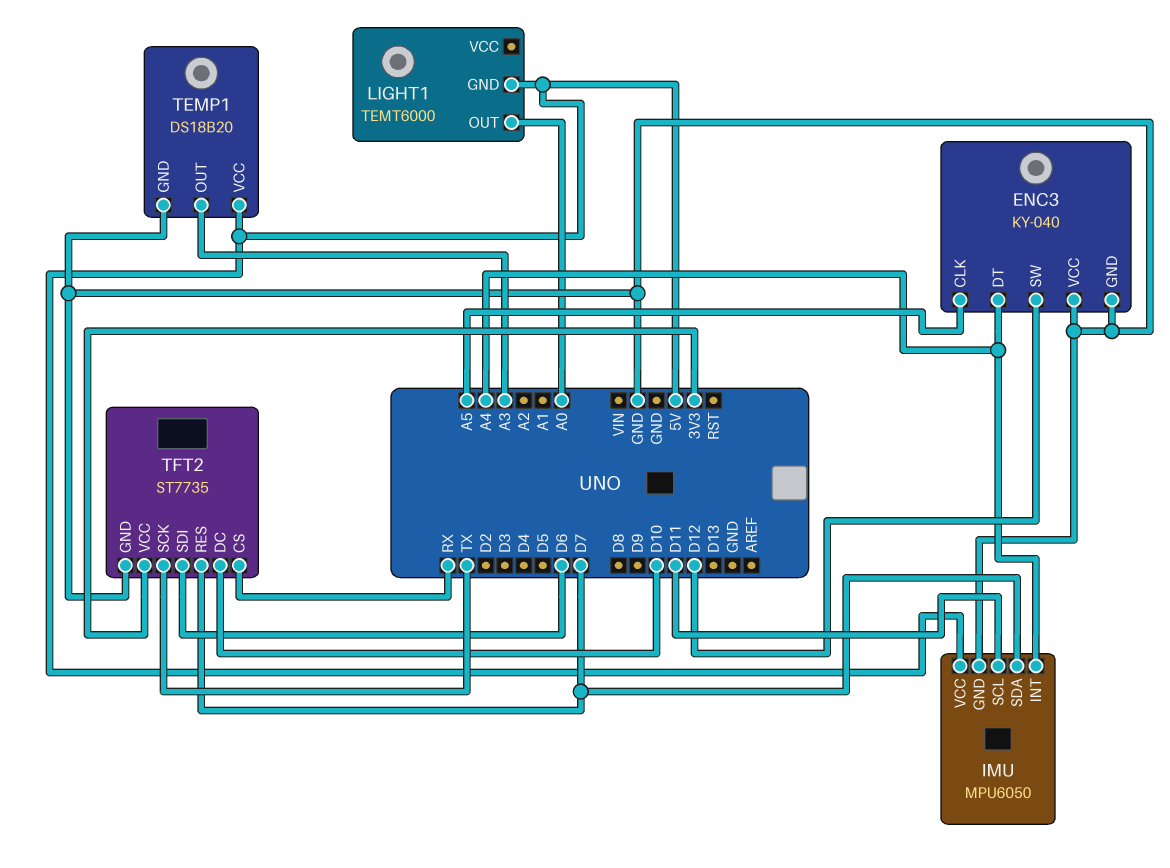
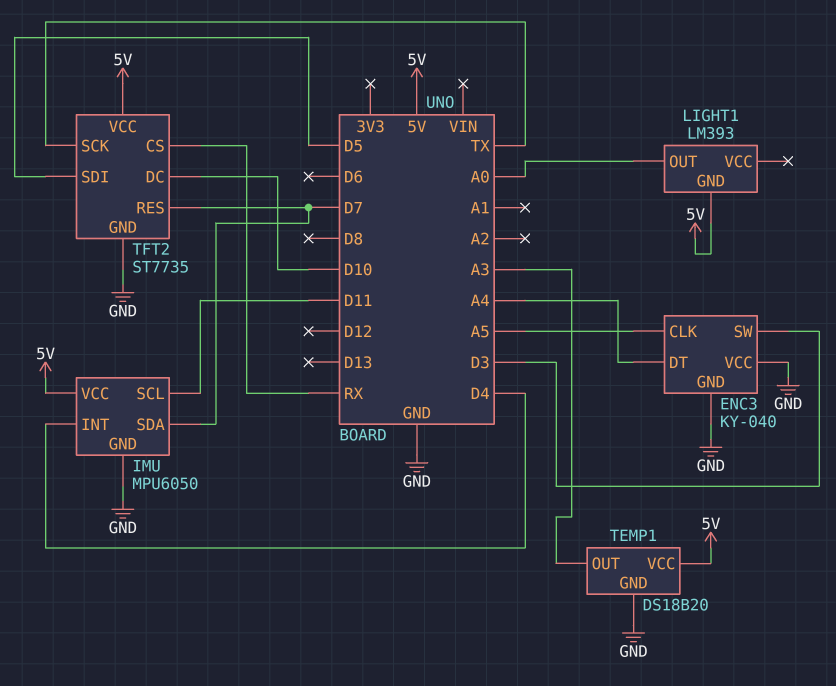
ENC3 pin SW: D12 -> D3
IMU pin INT: A4 -> D4
LIGHT1: TEMT6000 -> LM393
TFT2 pin SDI: D6 -> D5
TFT2 pin VCC: 3V3 -> 5V

